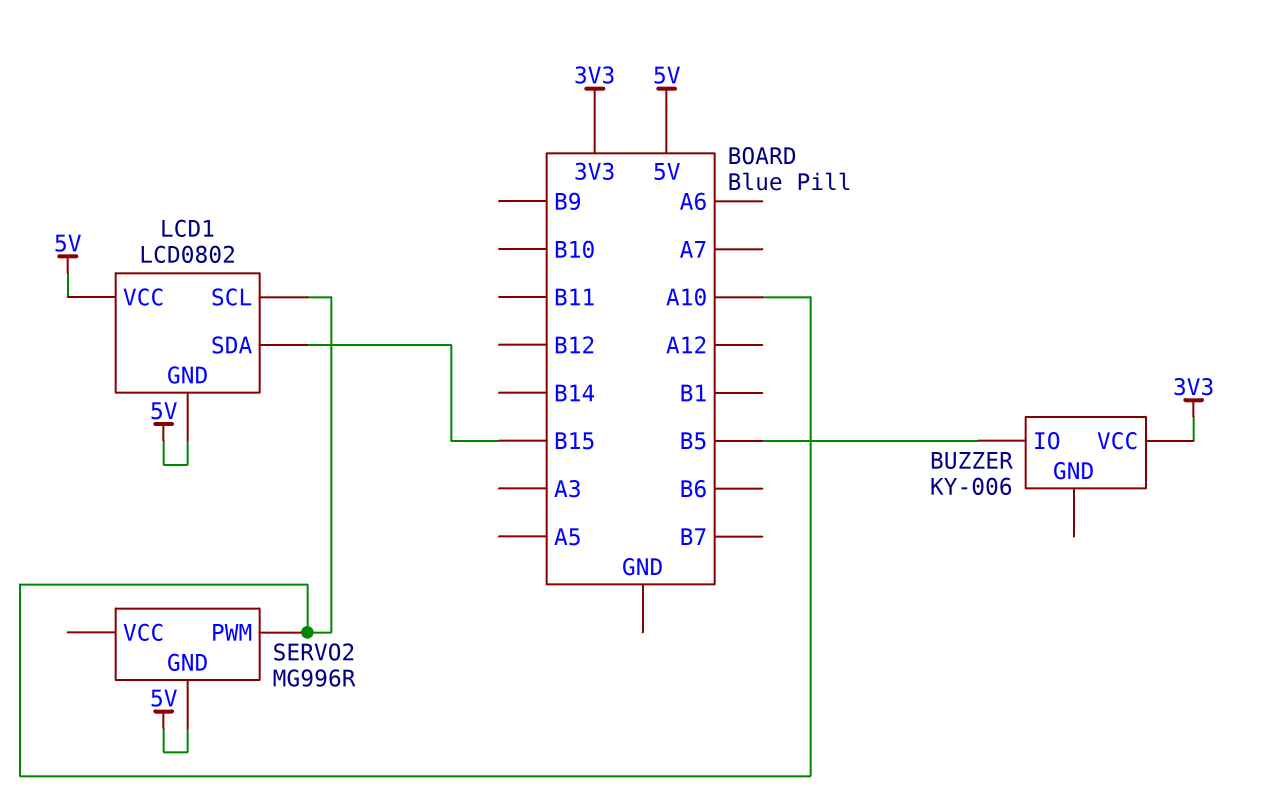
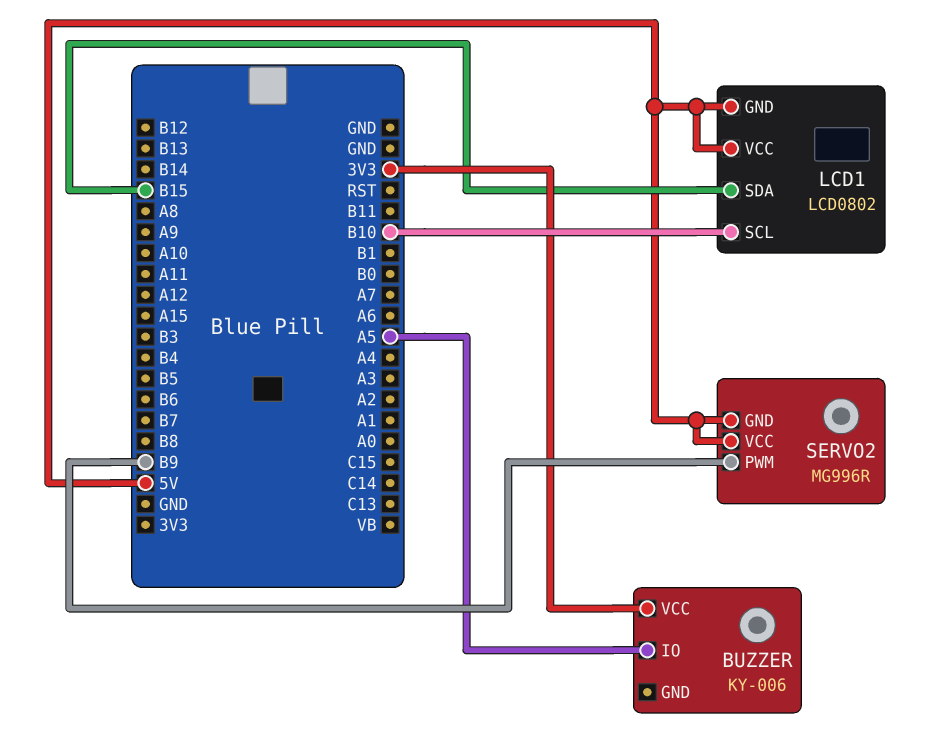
BUZZER pin IO: B5 -> A5
LCD1 pin SCL: A10 -> B10
SERVO2 pin PWM: A10 -> B9
SERVO2 pin VCC: none -> 5V

